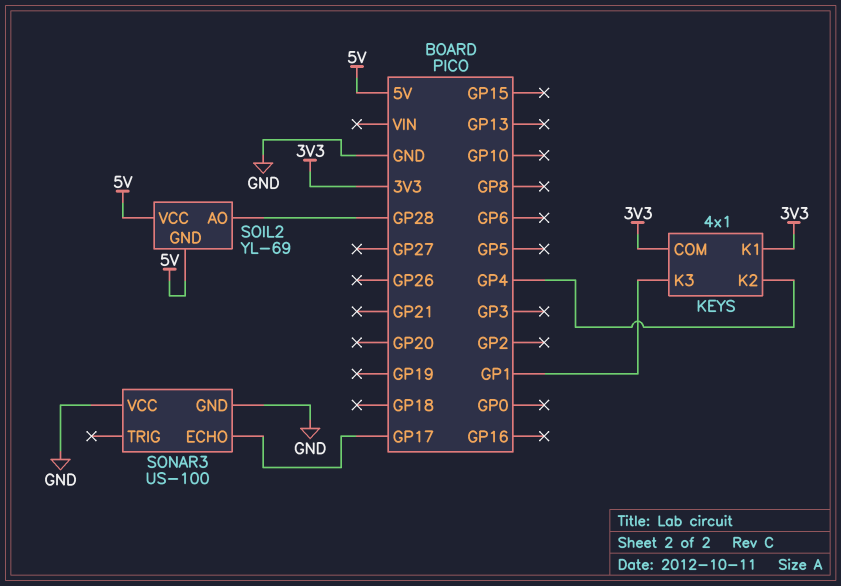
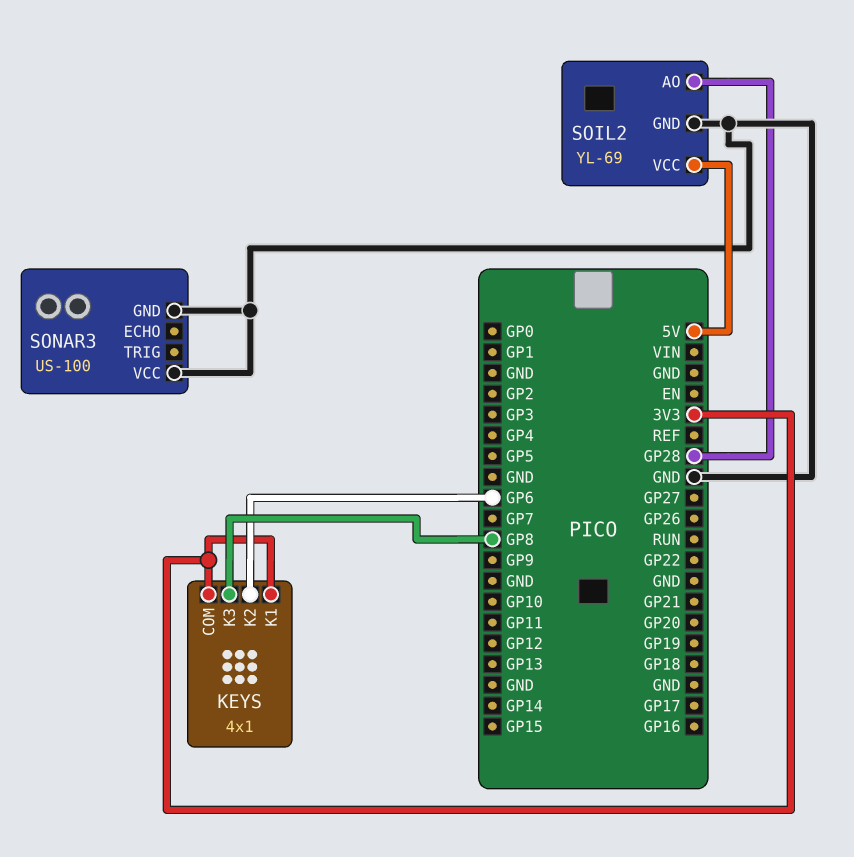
KEYS pin K2: GP4 -> GP6
KEYS pin K3: GP1 -> GP8
SOIL2 pin GND: 5V -> GND
SONAR3 pin ECHO: GP17 -> none

